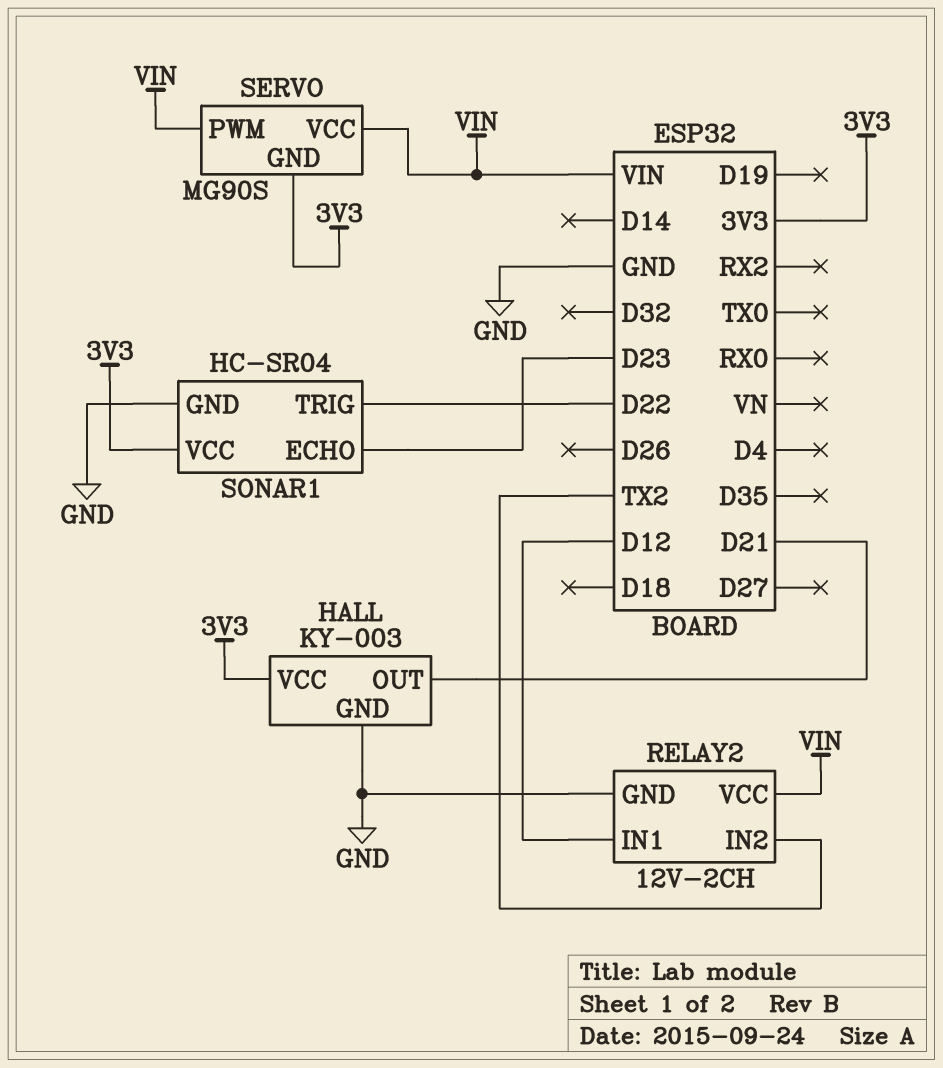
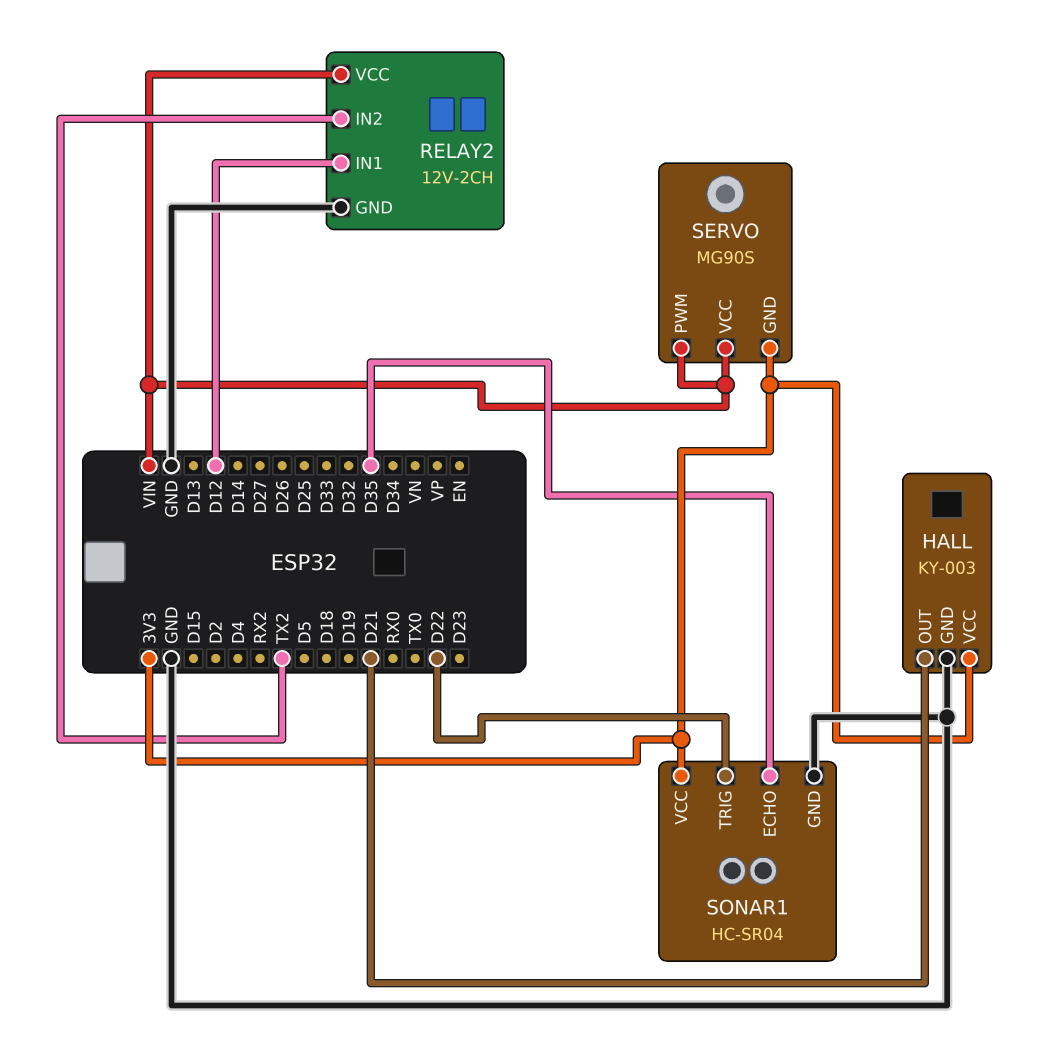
SONAR1 pin ECHO: D23 -> D35

